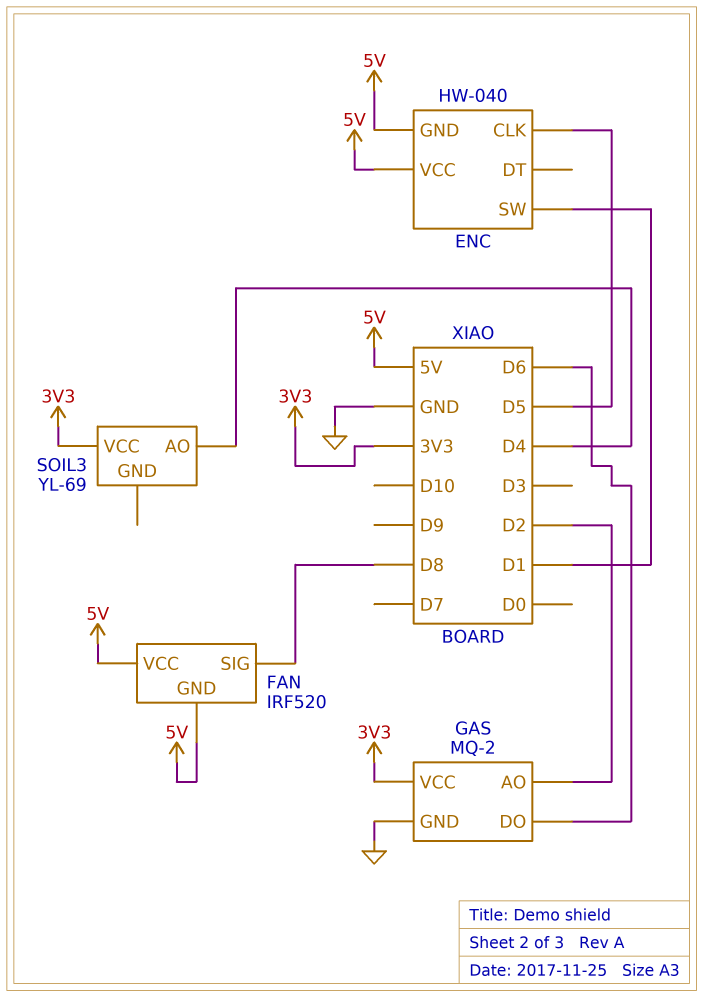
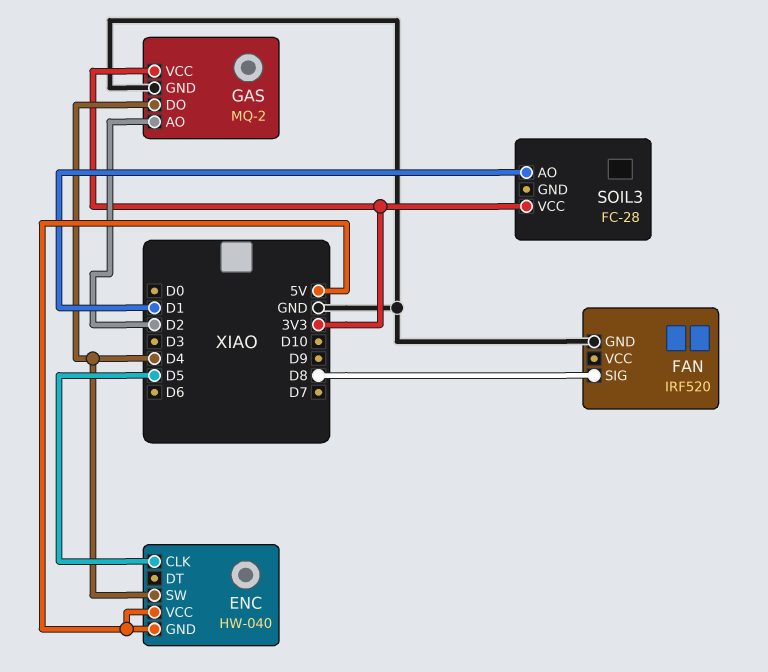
ENC pin SW: D1 -> D4
FAN pin GND: 5V -> GND
FAN pin VCC: 5V -> none
GAS pin DO: D6 -> D4
SOIL3: YL-69 -> FC-28
SOIL3 pin AO: D4 -> D1

